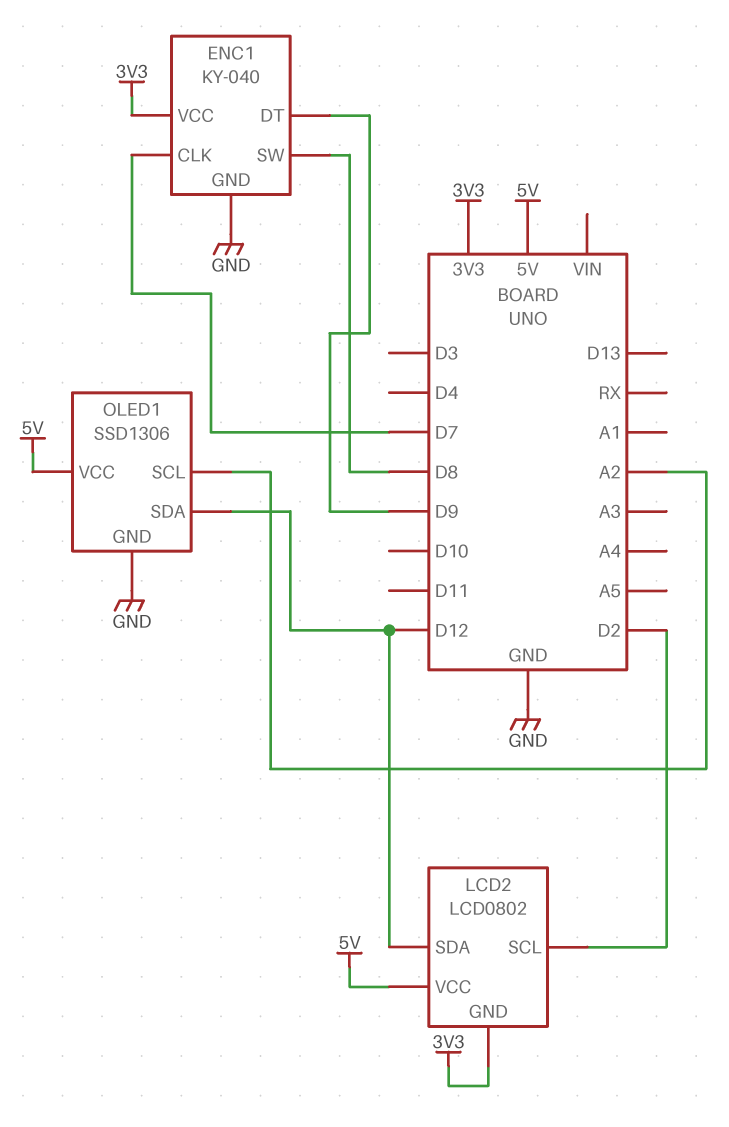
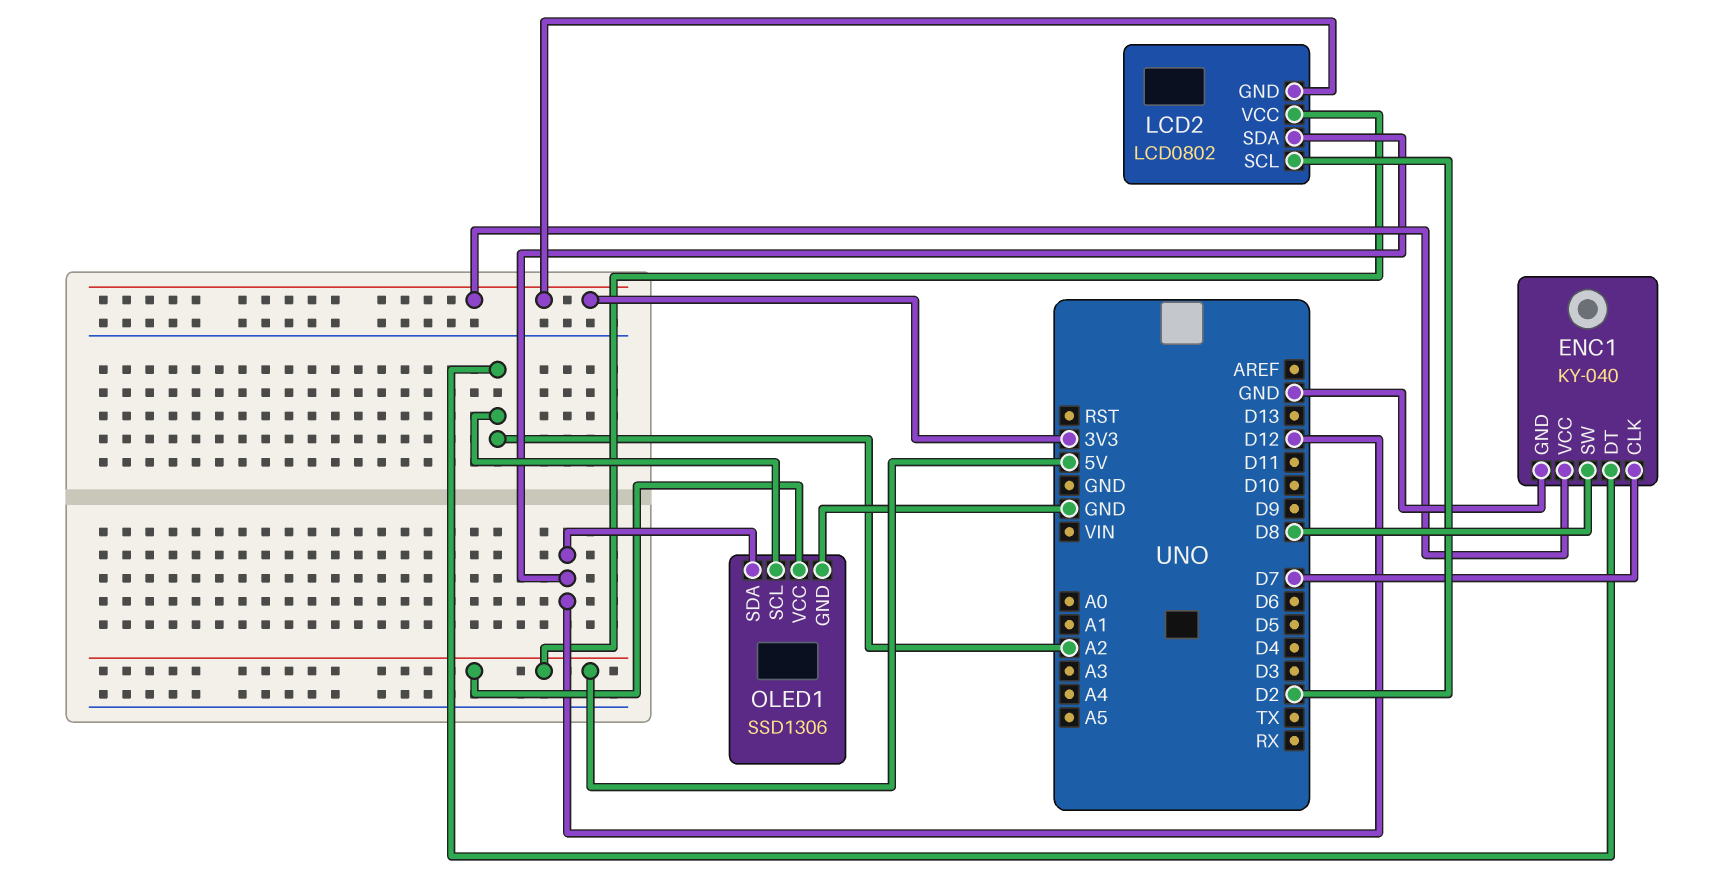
ENC1 pin DT: D9 -> A2

